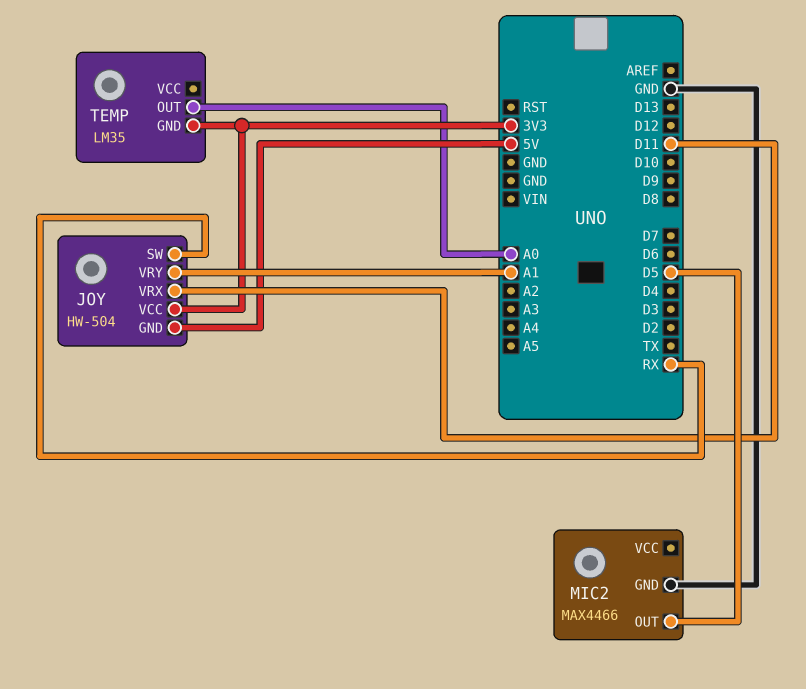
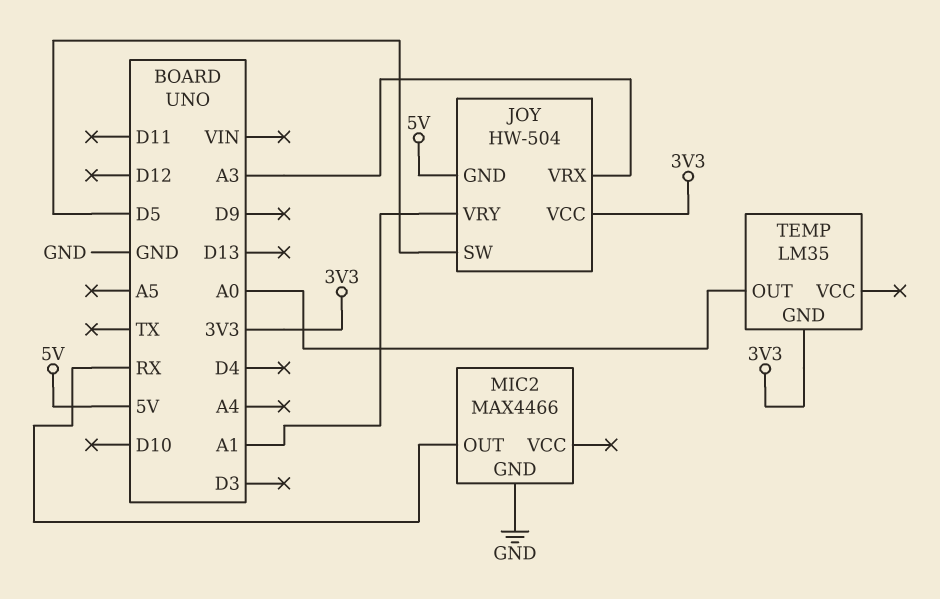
JOY pin SW: RX -> D5
JOY pin VRX: D11 -> A3
MIC2 pin OUT: D5 -> RX

